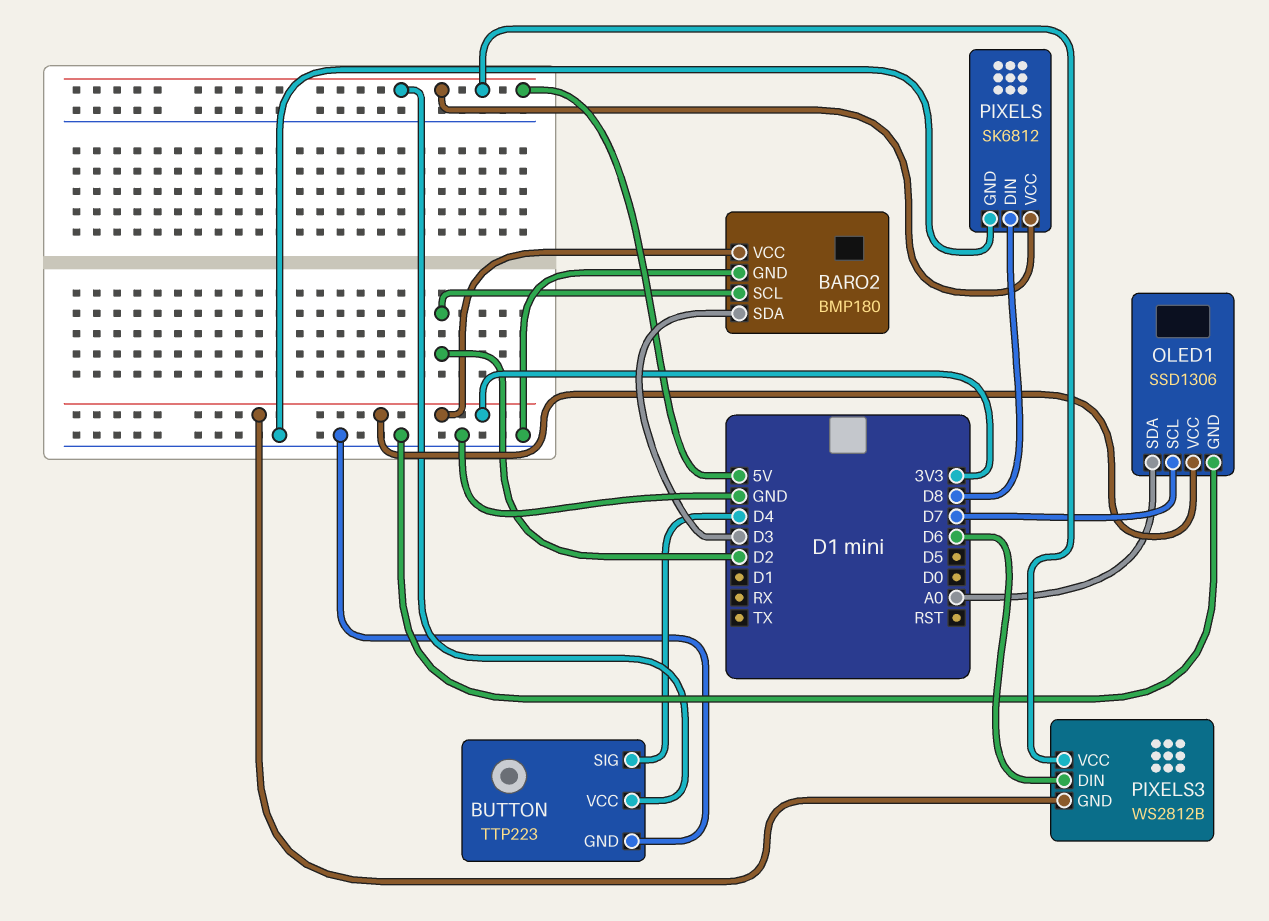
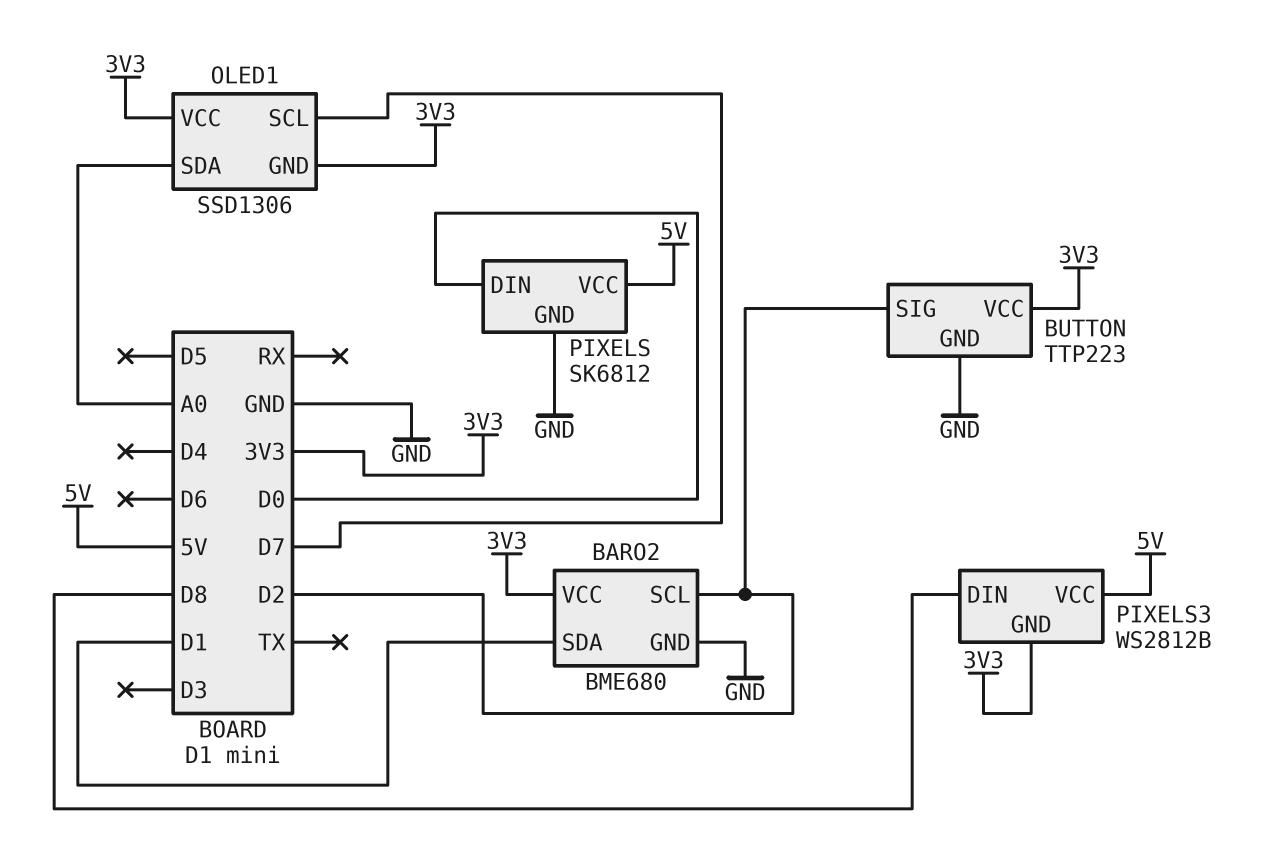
BARO2: BMP180 -> BME680
BARO2 pin SDA: D3 -> D1
BUTTON pin SIG: D4 -> D2
BUTTON pin VCC: 5V -> 3V3
OLED1 pin GND: GND -> 3V3
PIXELS pin DIN: D8 -> D0
PIXELS3 pin DIN: D6 -> D8

